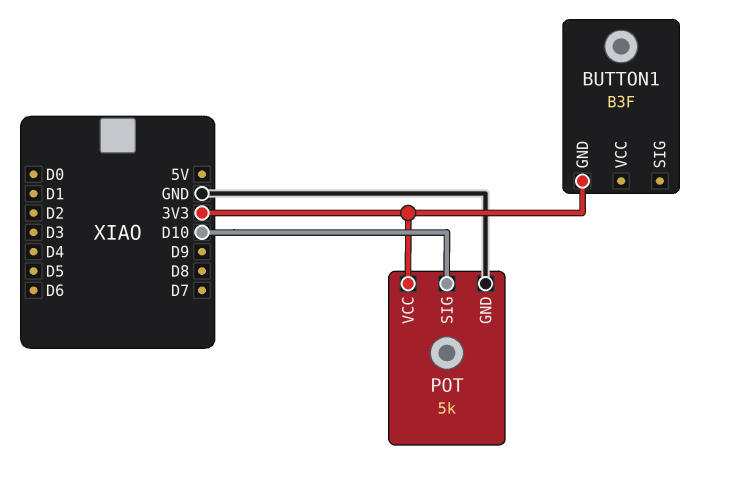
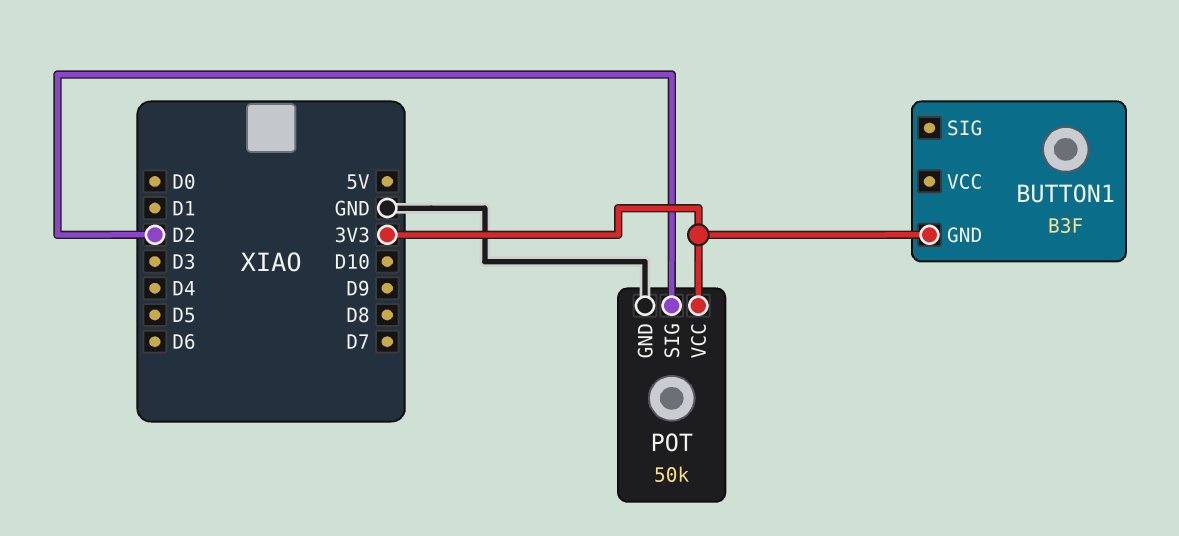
POT: 5k -> 50k
POT pin SIG: D10 -> D2

